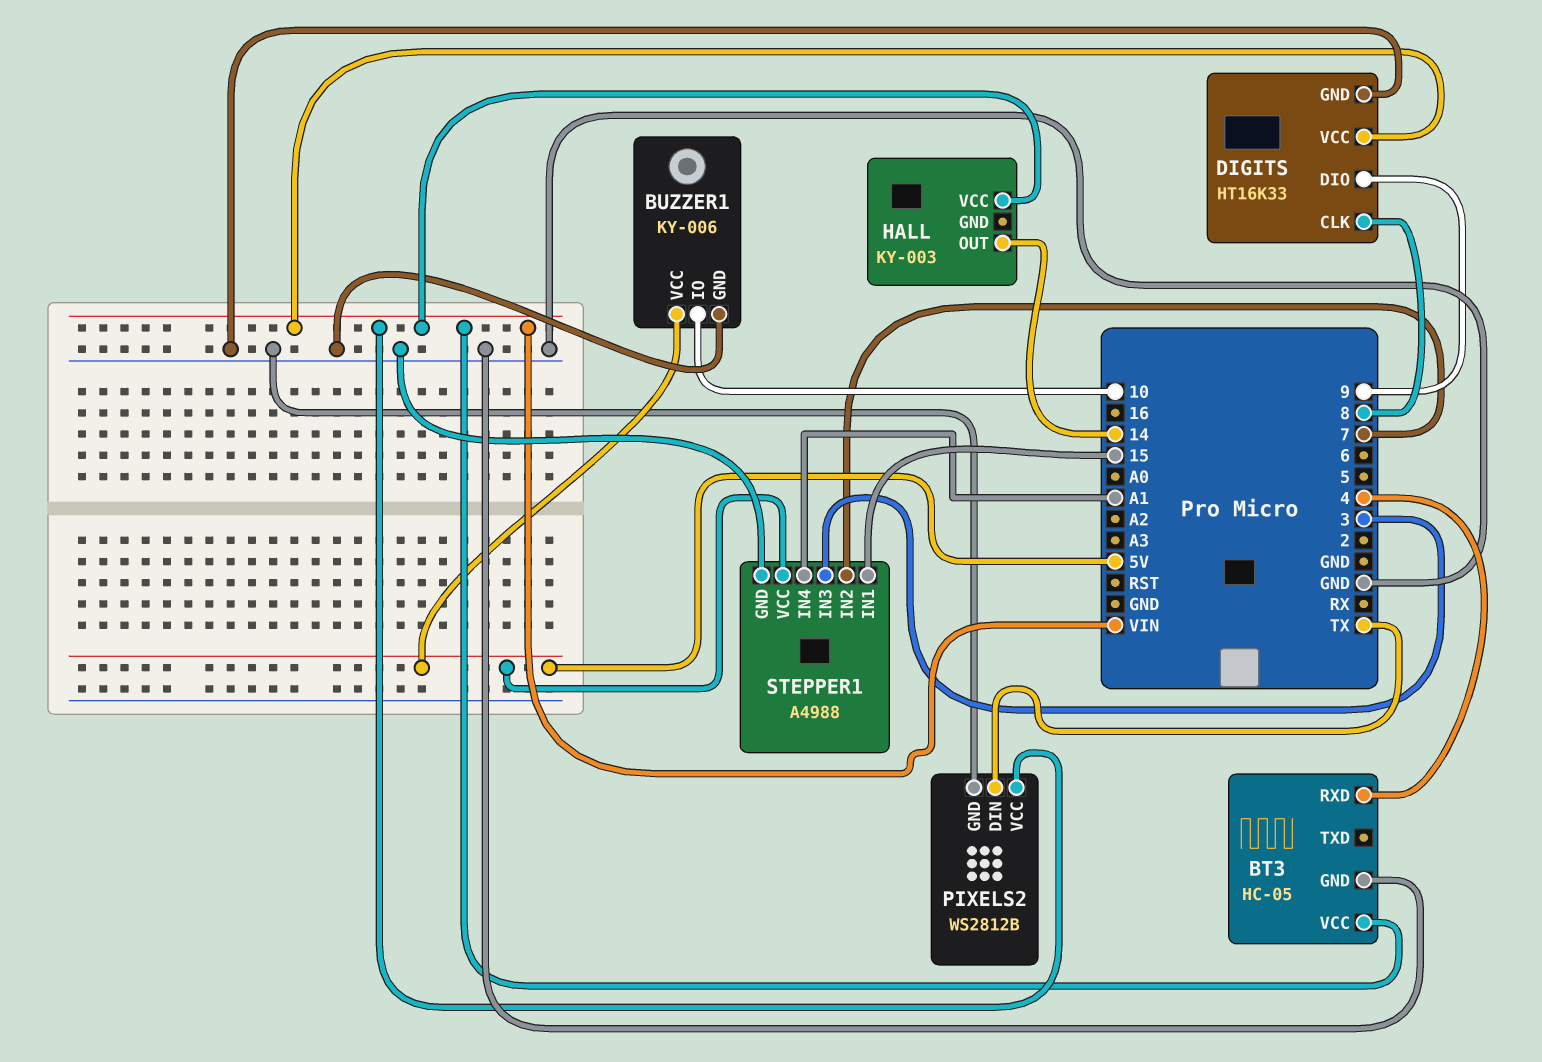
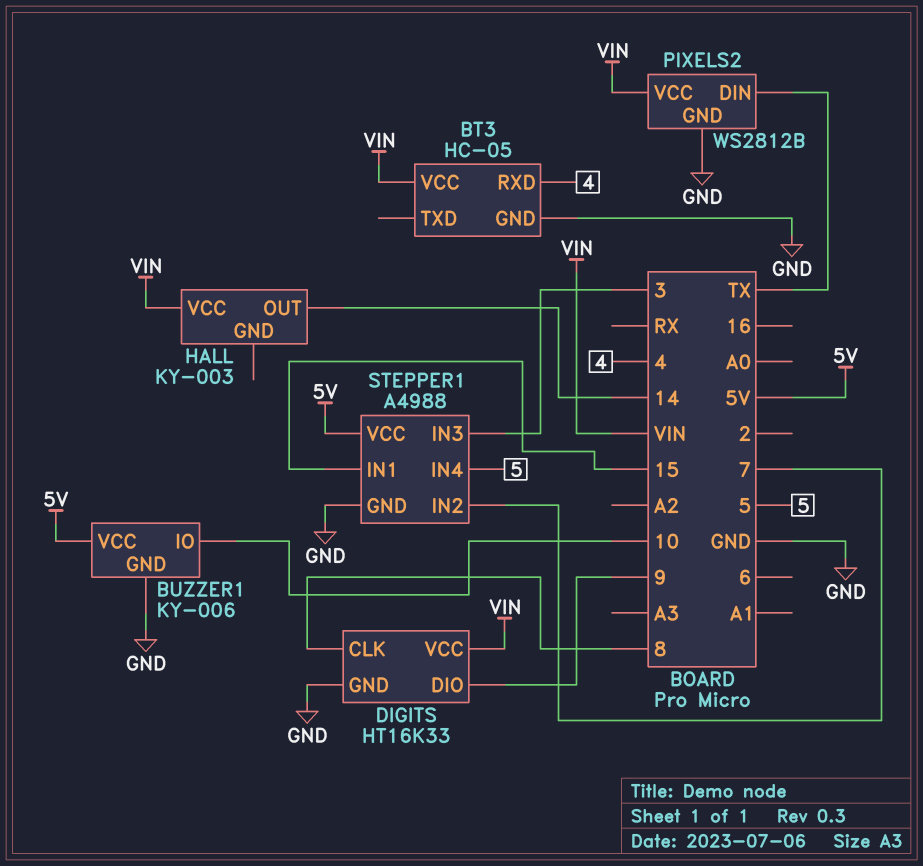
STEPPER1 pin IN4: A1 -> 5

